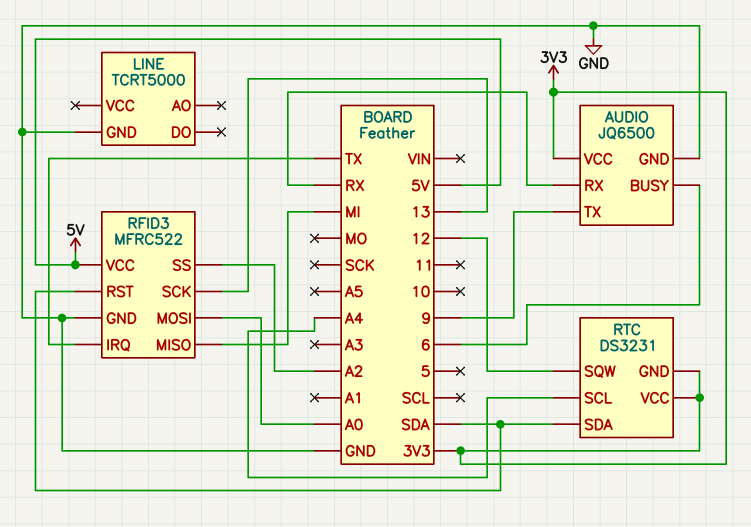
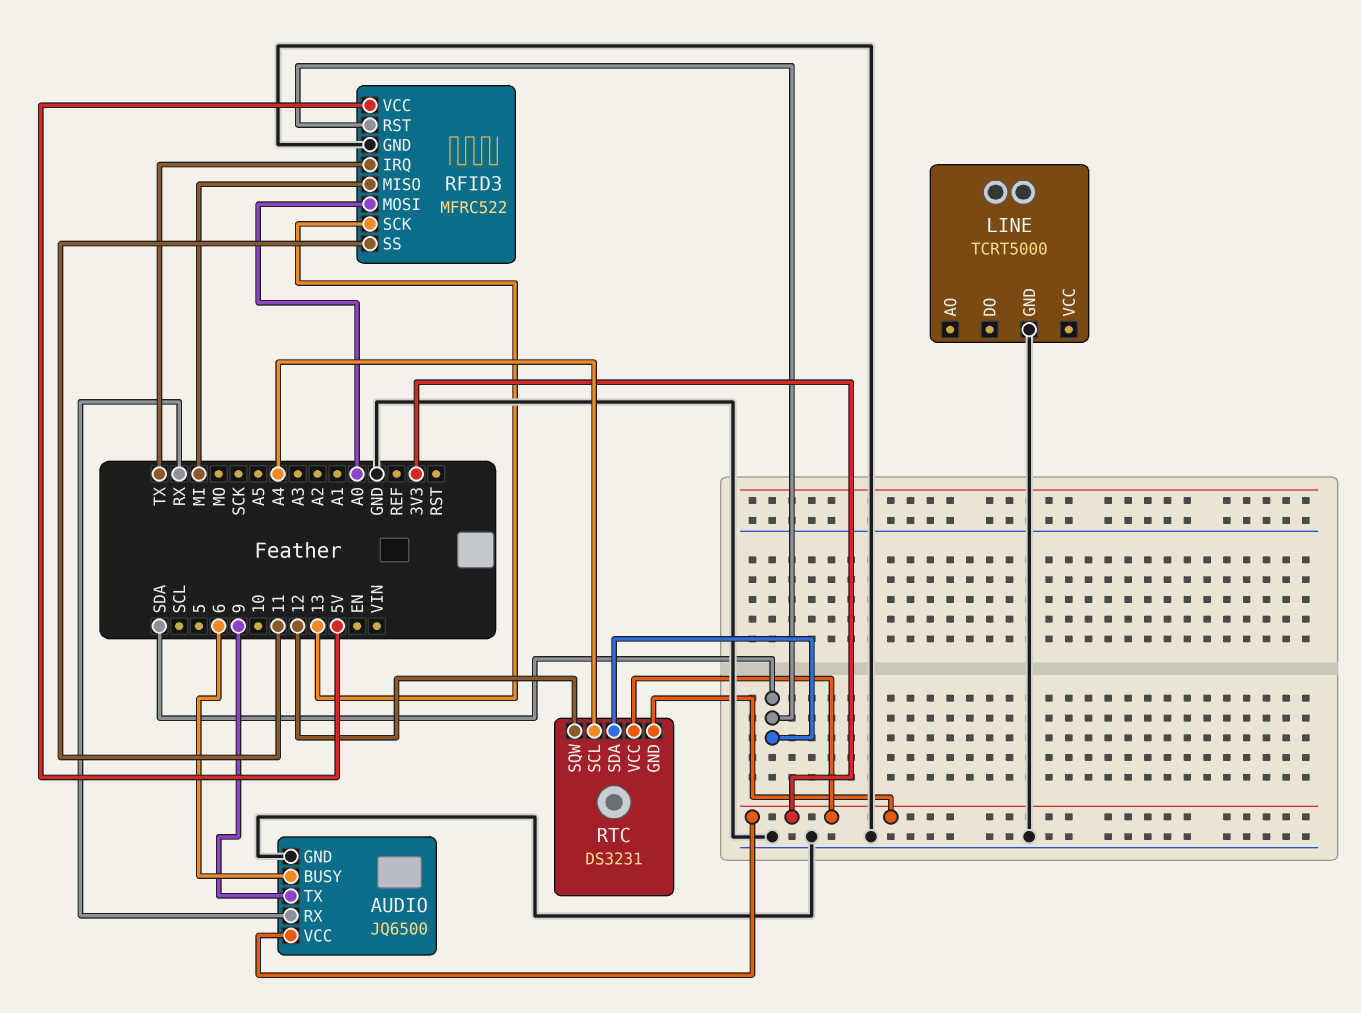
RFID3 pin SS: A2 -> 11

